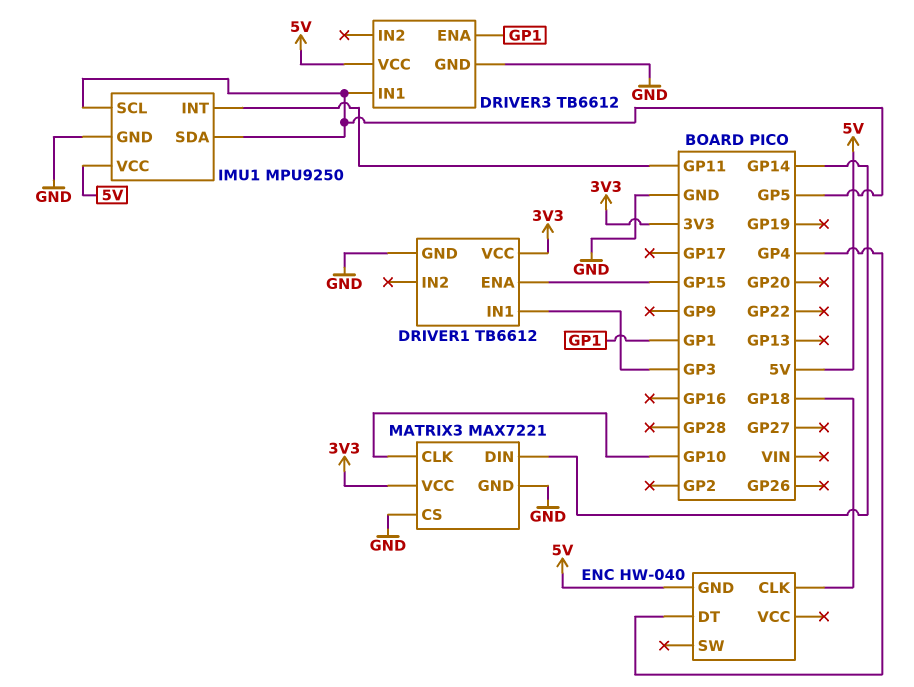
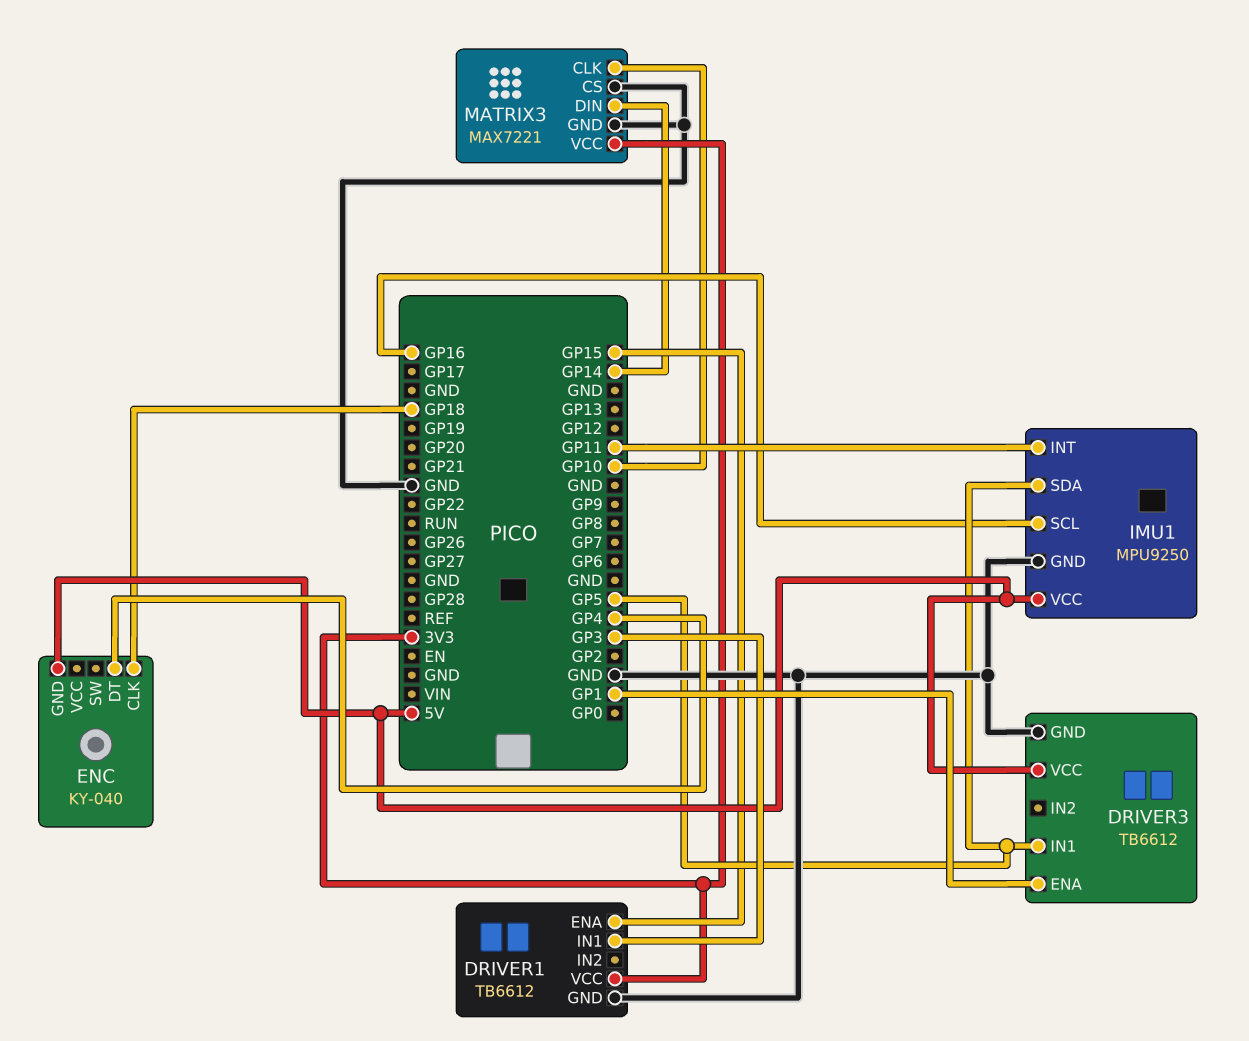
ENC: HW-040 -> KY-040
IMU1 pin SCL: GP5 -> GP16

